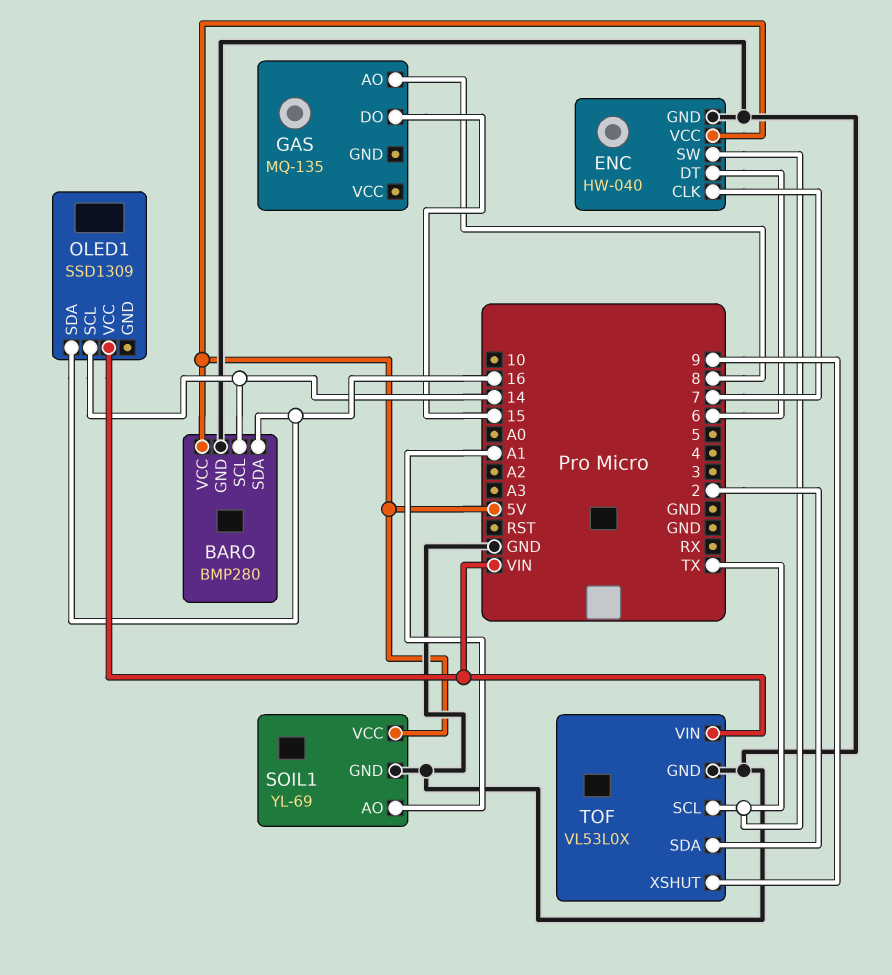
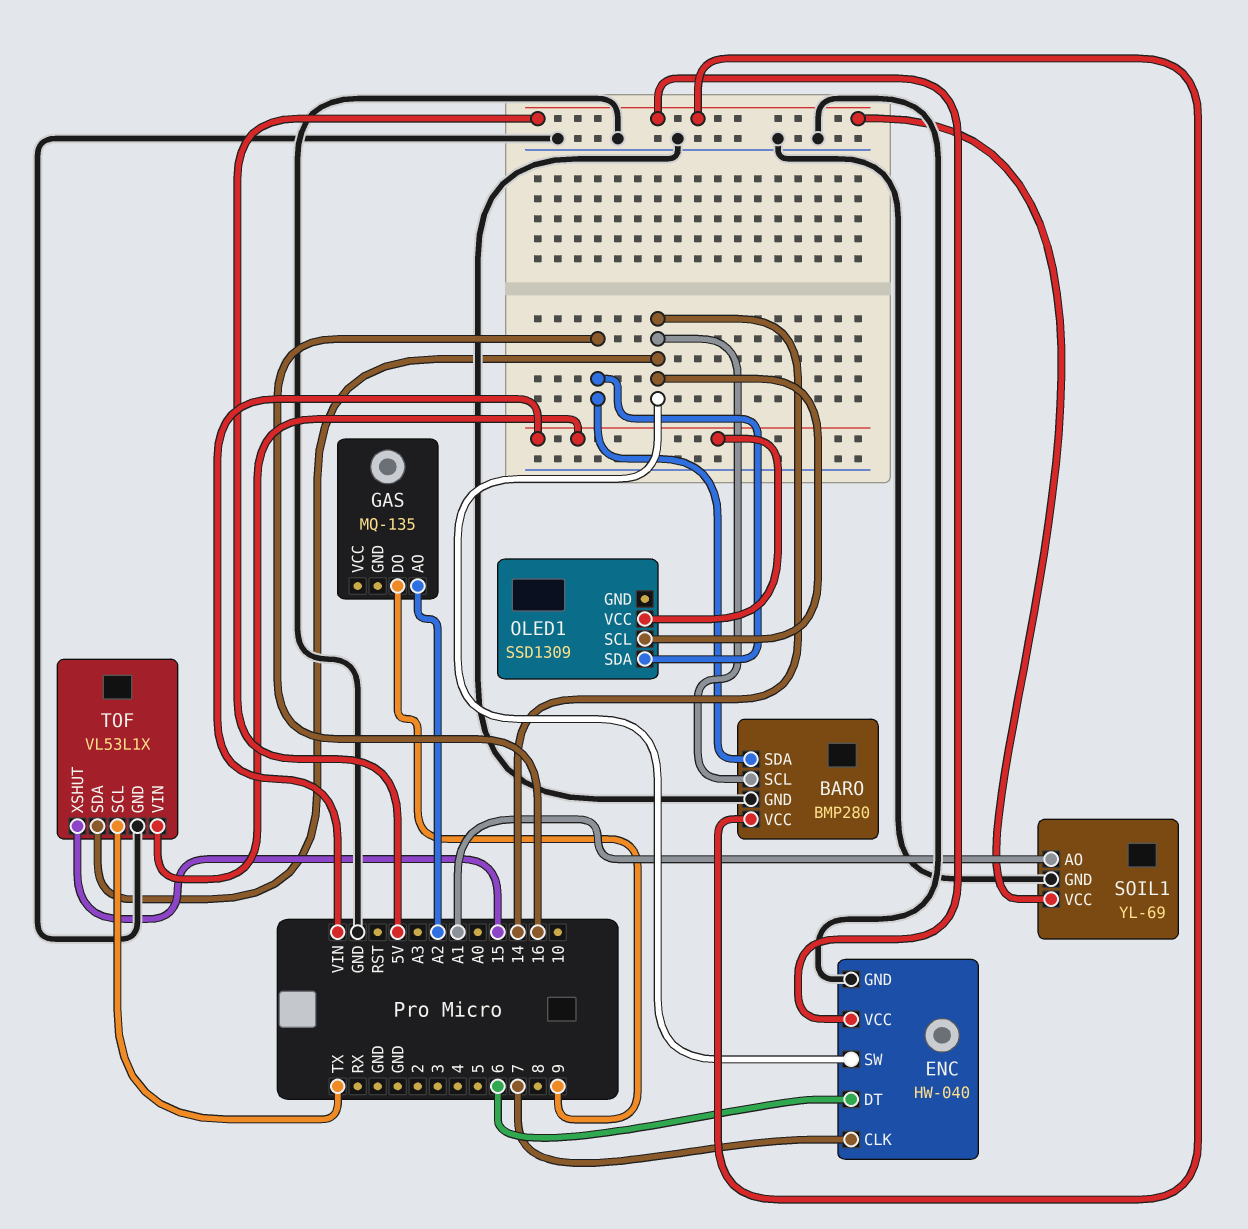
ENC pin SW: TX -> 14
GAS pin AO: 8 -> A2
GAS pin DO: 15 -> 9
TOF: VL53L0X -> VL53L1X
TOF pin SDA: 2 -> 14
TOF pin XSHUT: 9 -> 15

